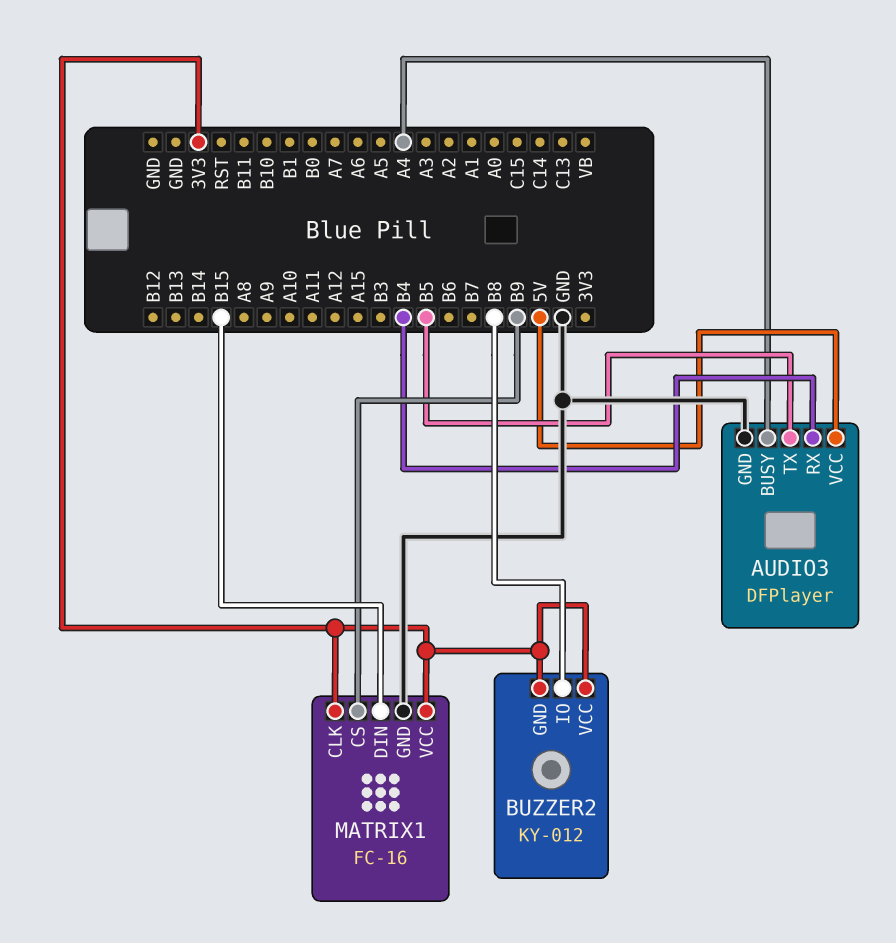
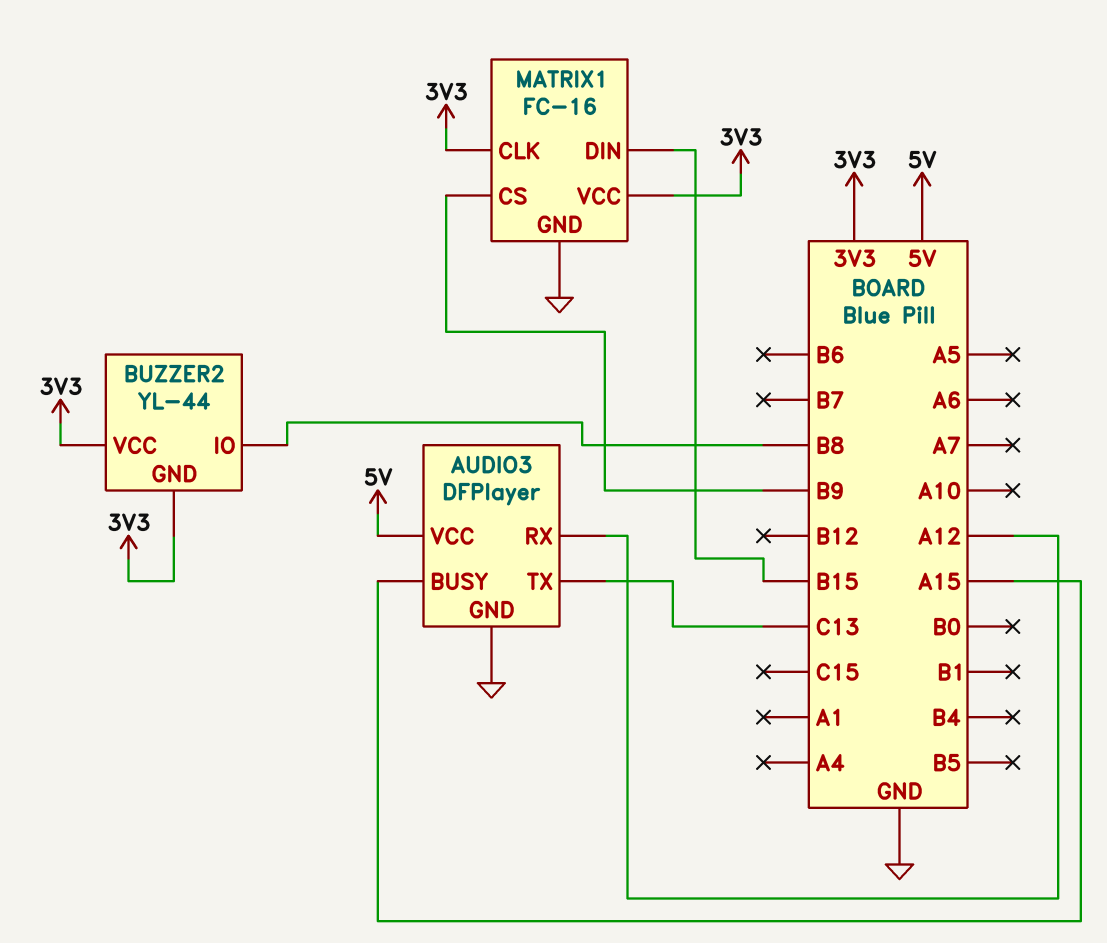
AUDIO3 pin BUSY: A4 -> A15
AUDIO3 pin RX: B4 -> A12
AUDIO3 pin TX: B5 -> C13
BUZZER2: KY-012 -> YL-44

